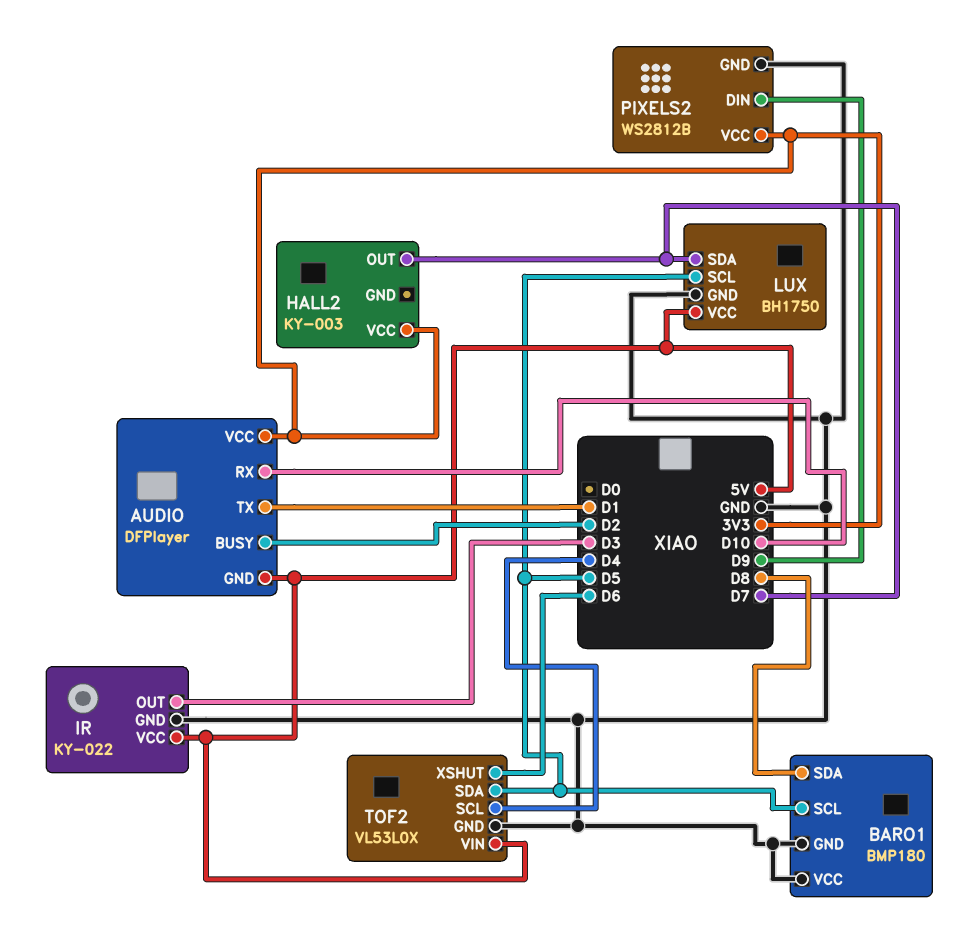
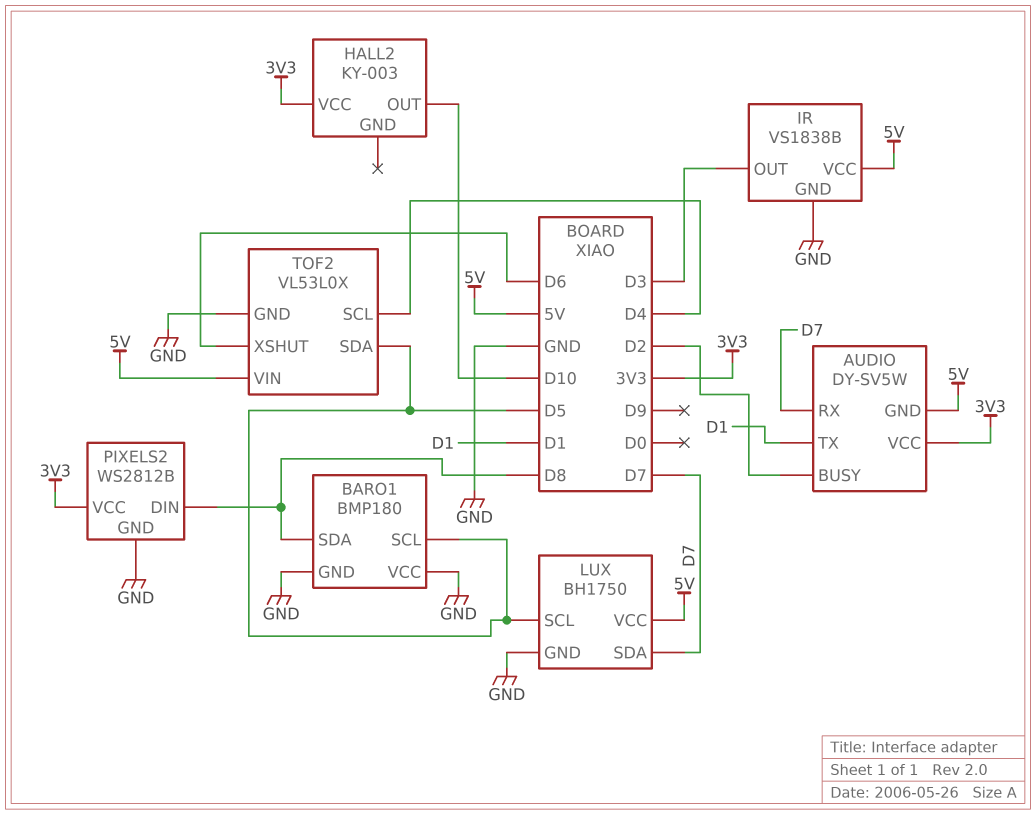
AUDIO: DFPlayer -> DY-SV5W
AUDIO pin RX: D10 -> D7
HALL2 pin OUT: D7 -> D10
IR: KY-022 -> VS1838B
PIXELS2 pin DIN: D9 -> D8

